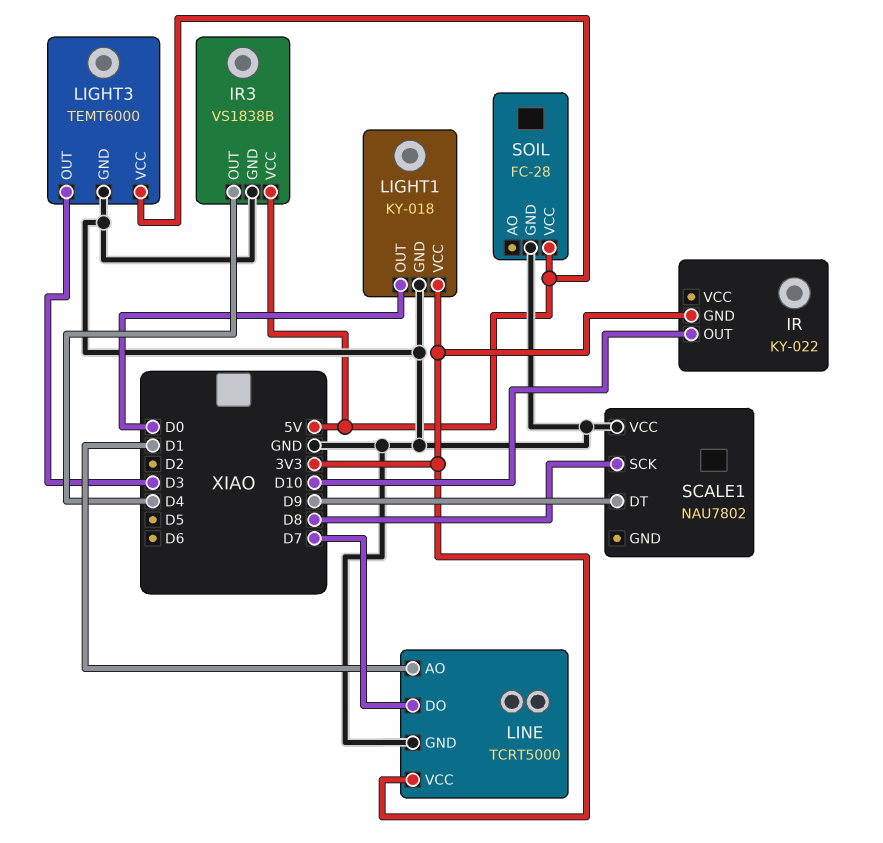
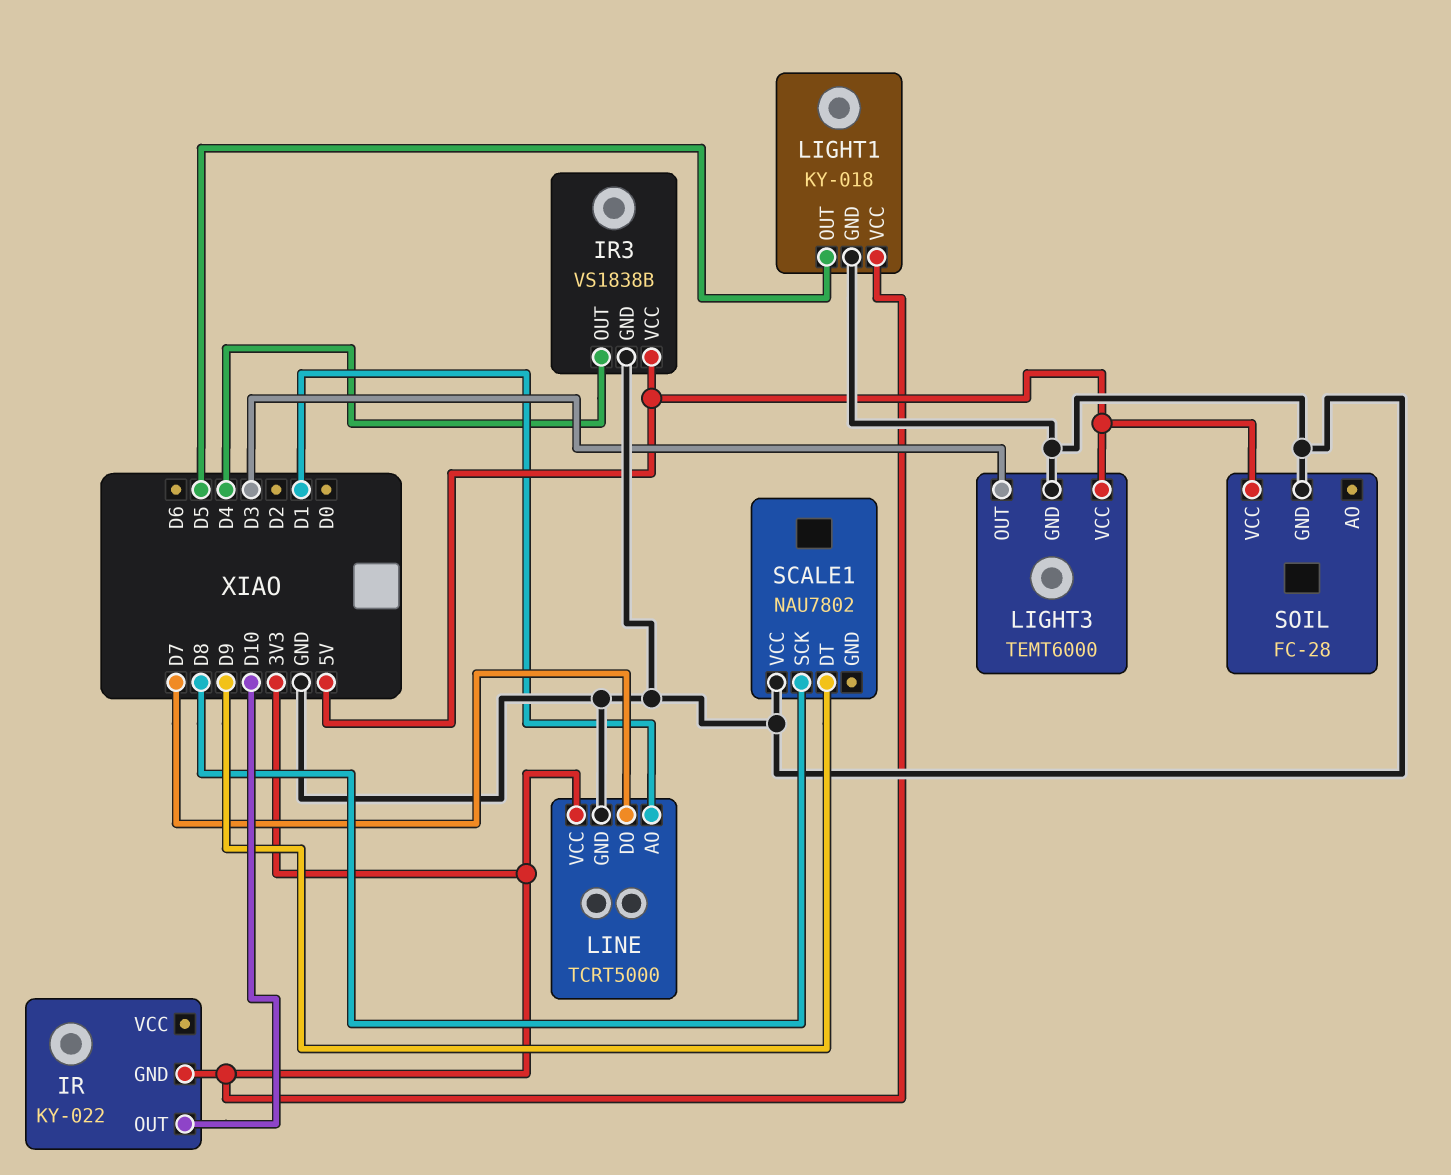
LIGHT1 pin OUT: D0 -> D5

